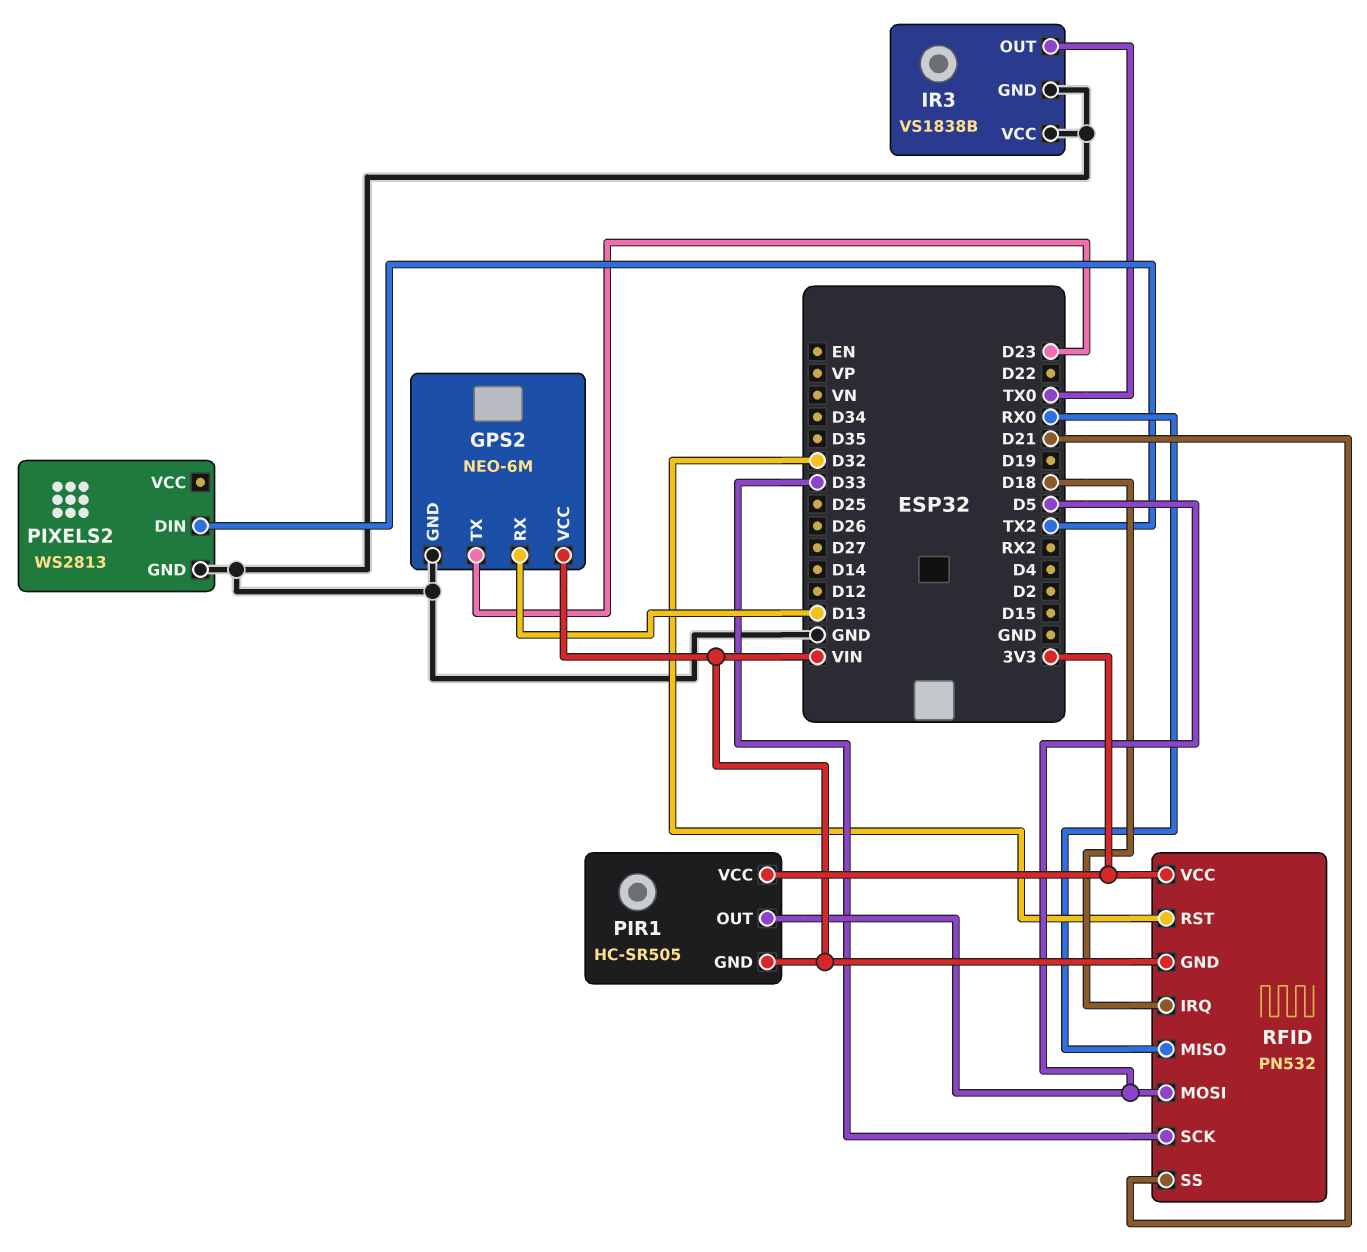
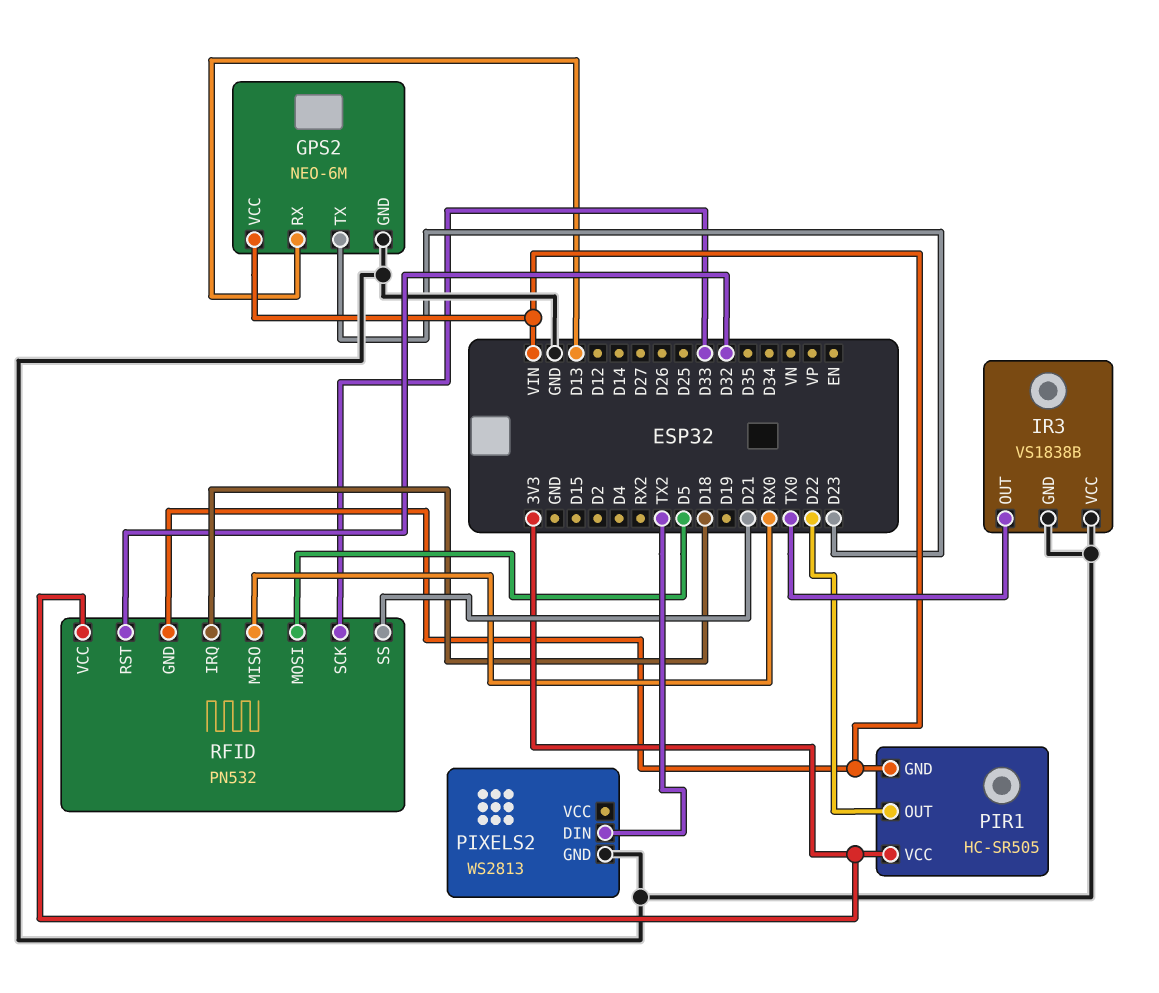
PIR1 pin OUT: D5 -> D22

